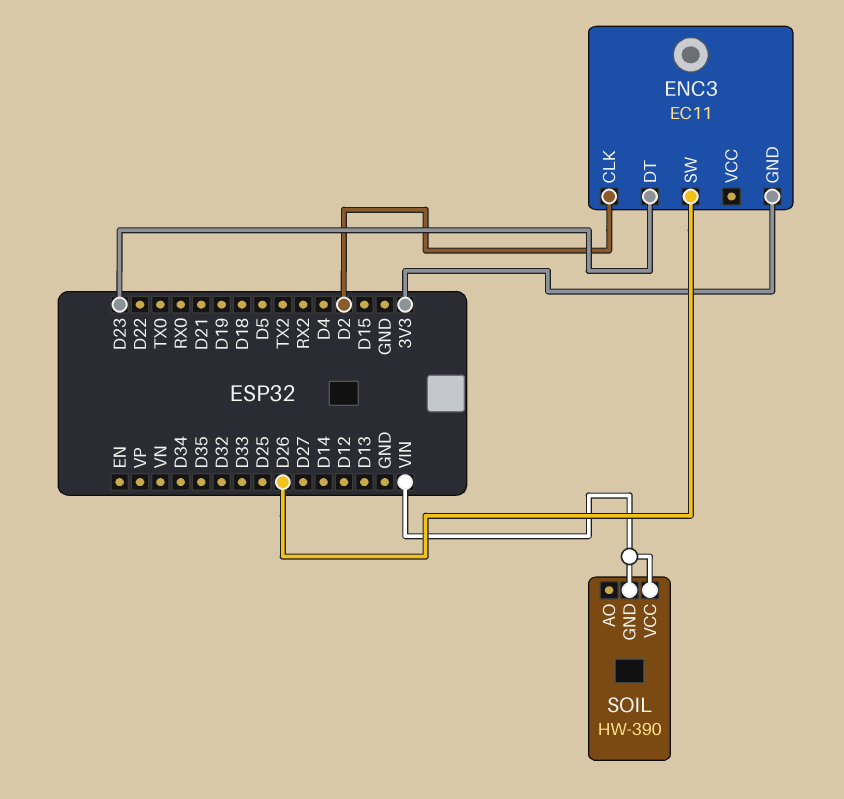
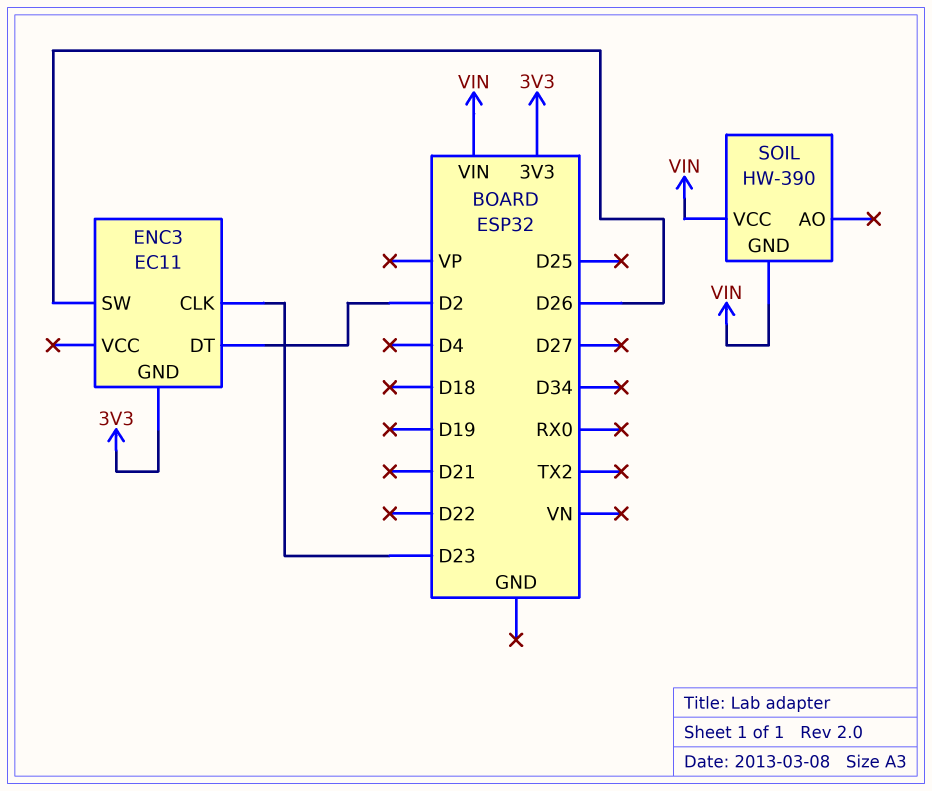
ENC3 pin CLK: D2 -> D23
ENC3 pin DT: D23 -> D2

